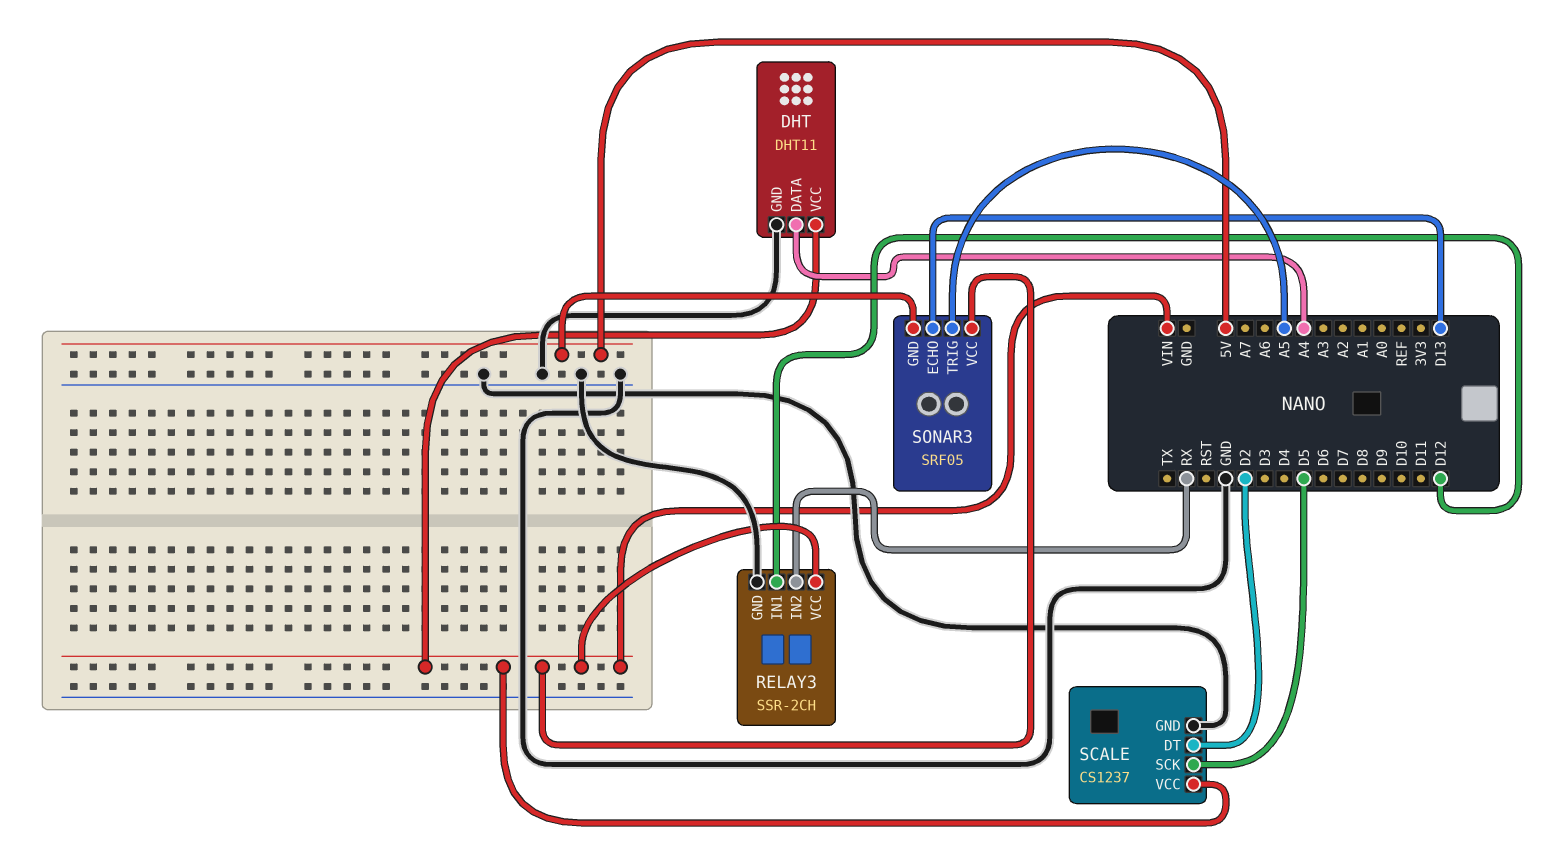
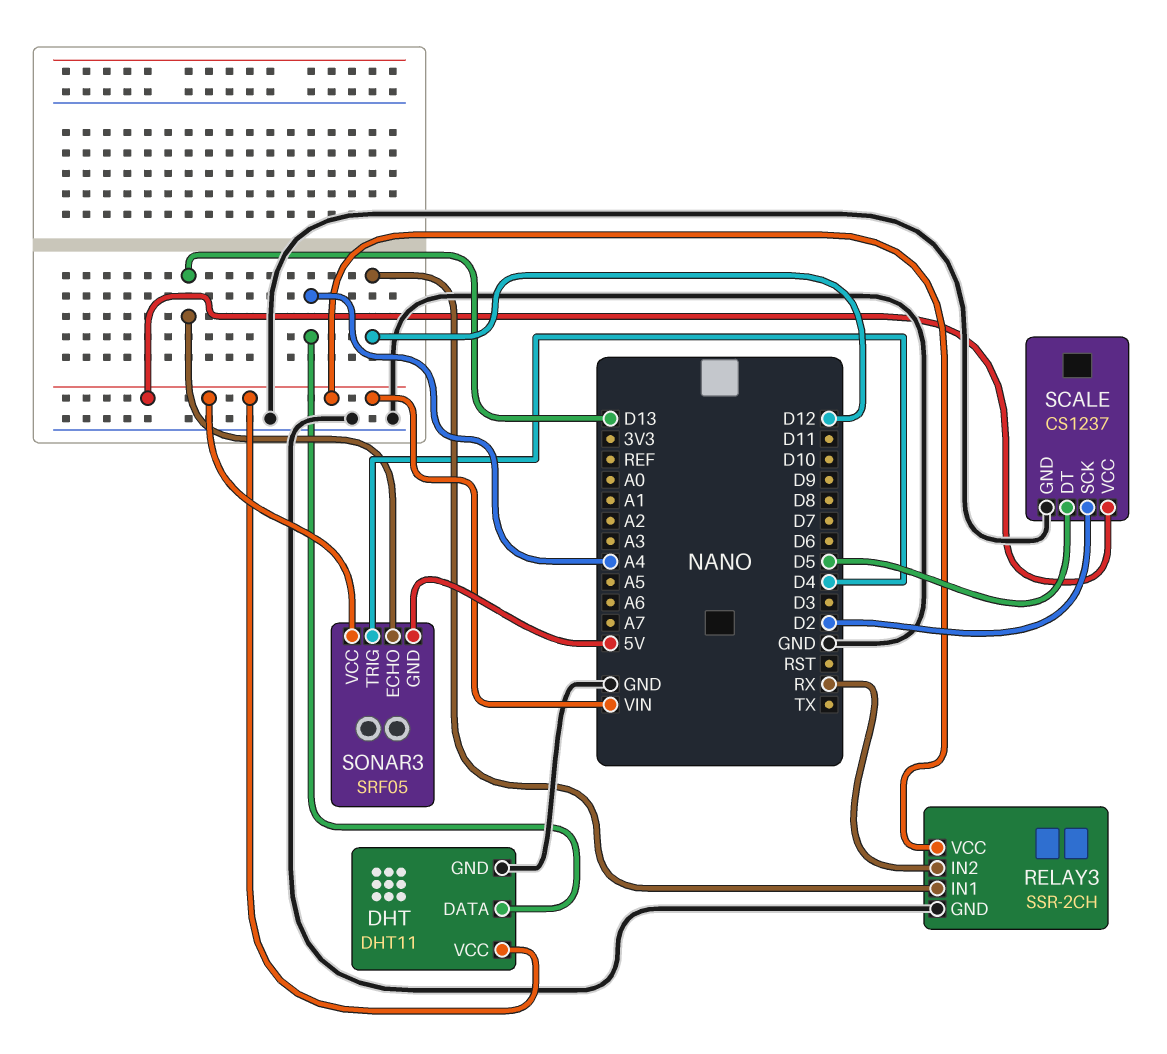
SCALE pin DT: D2 -> D5
SCALE pin SCK: D5 -> D2
SONAR3 pin TRIG: A5 -> D4

